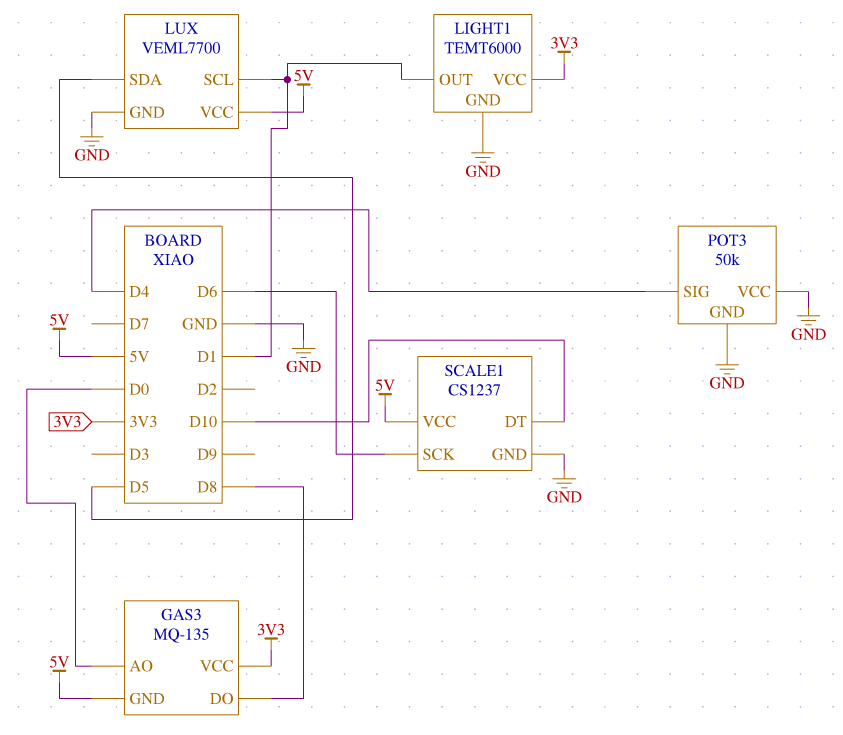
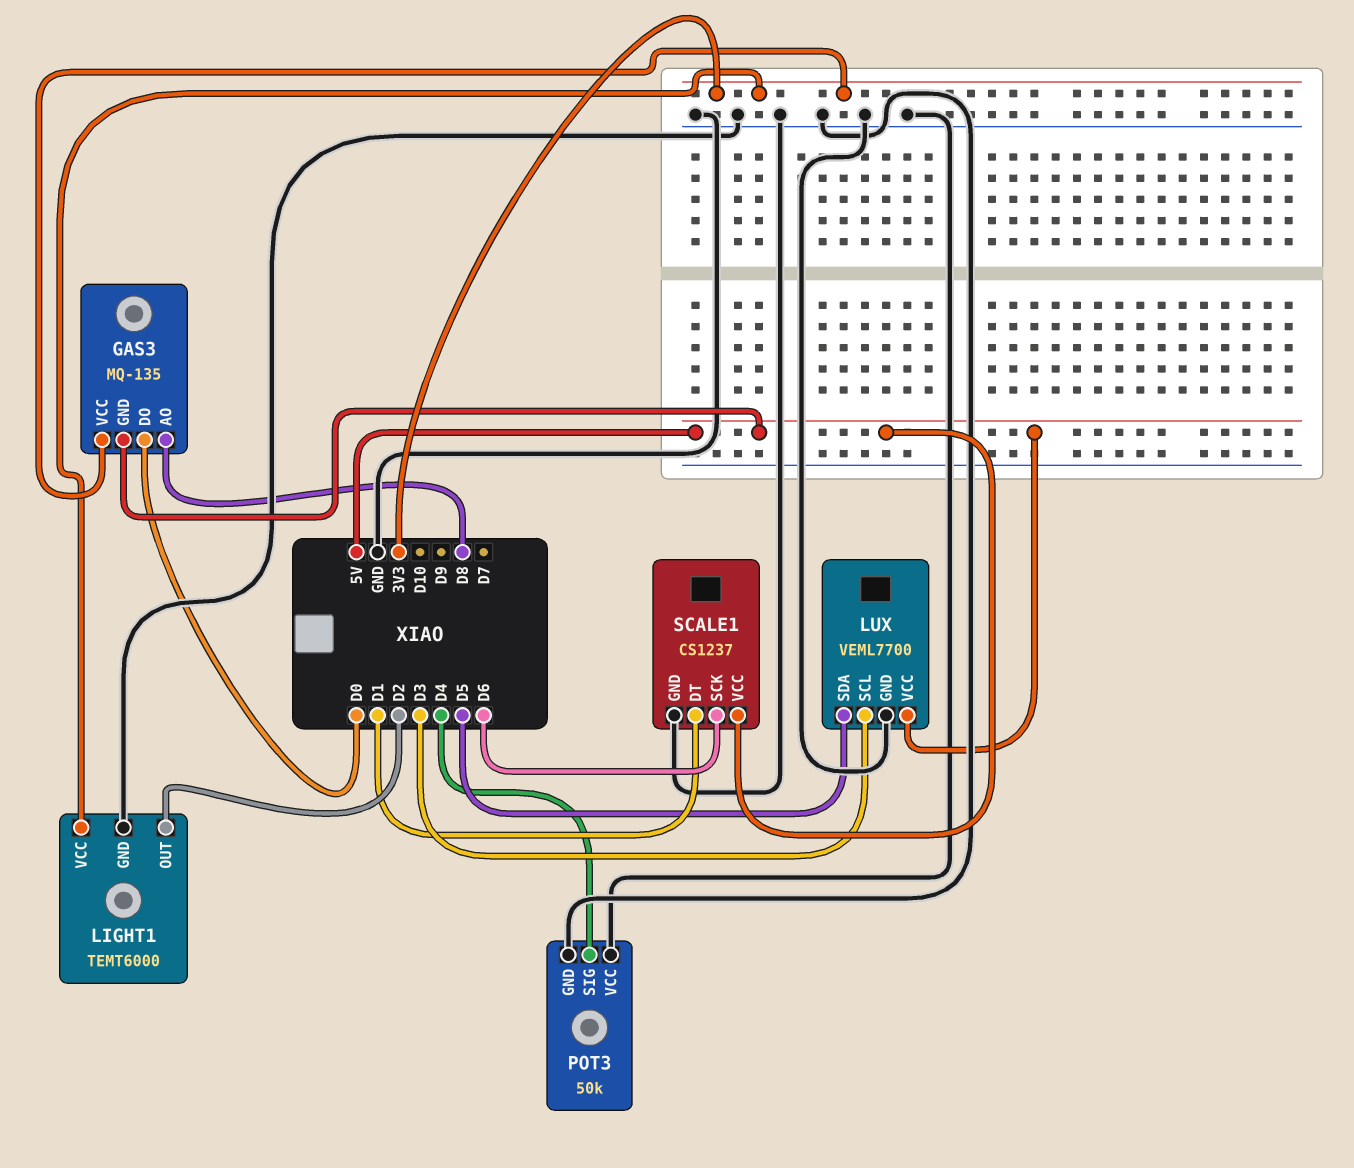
GAS3 pin AO: D0 -> D8
GAS3 pin DO: D8 -> D0
LIGHT1 pin OUT: D1 -> D2
LUX pin SCL: D1 -> D3
SCALE1 pin DT: D10 -> D1

